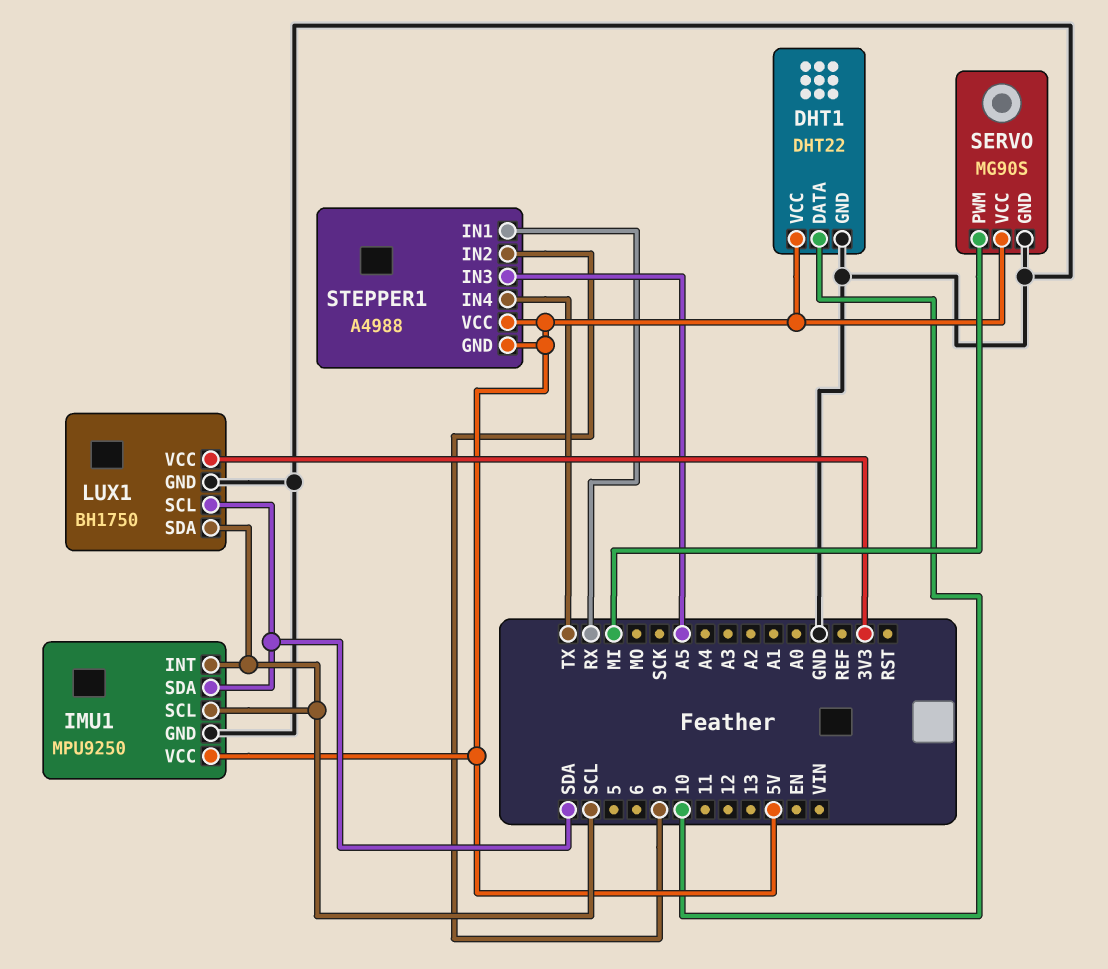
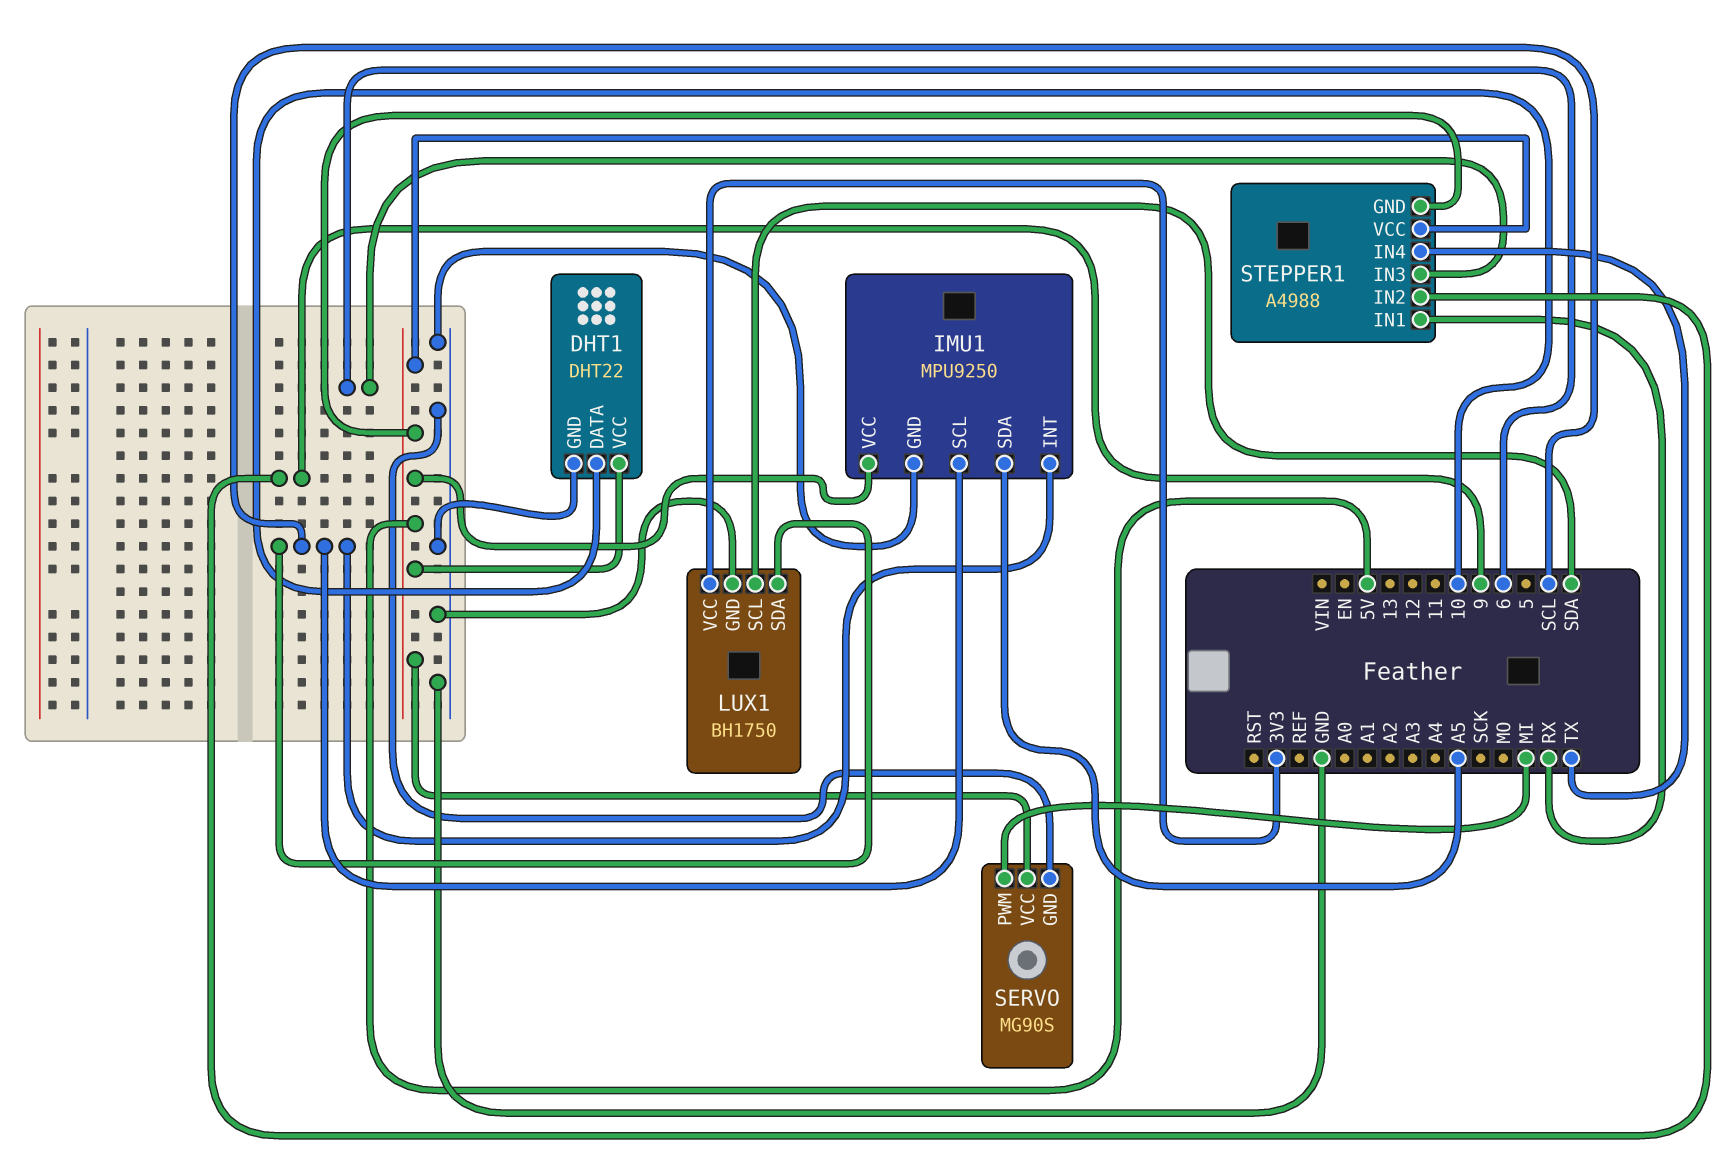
IMU1 pin SDA: SDA -> A5
STEPPER1 pin IN3: A5 -> 6

